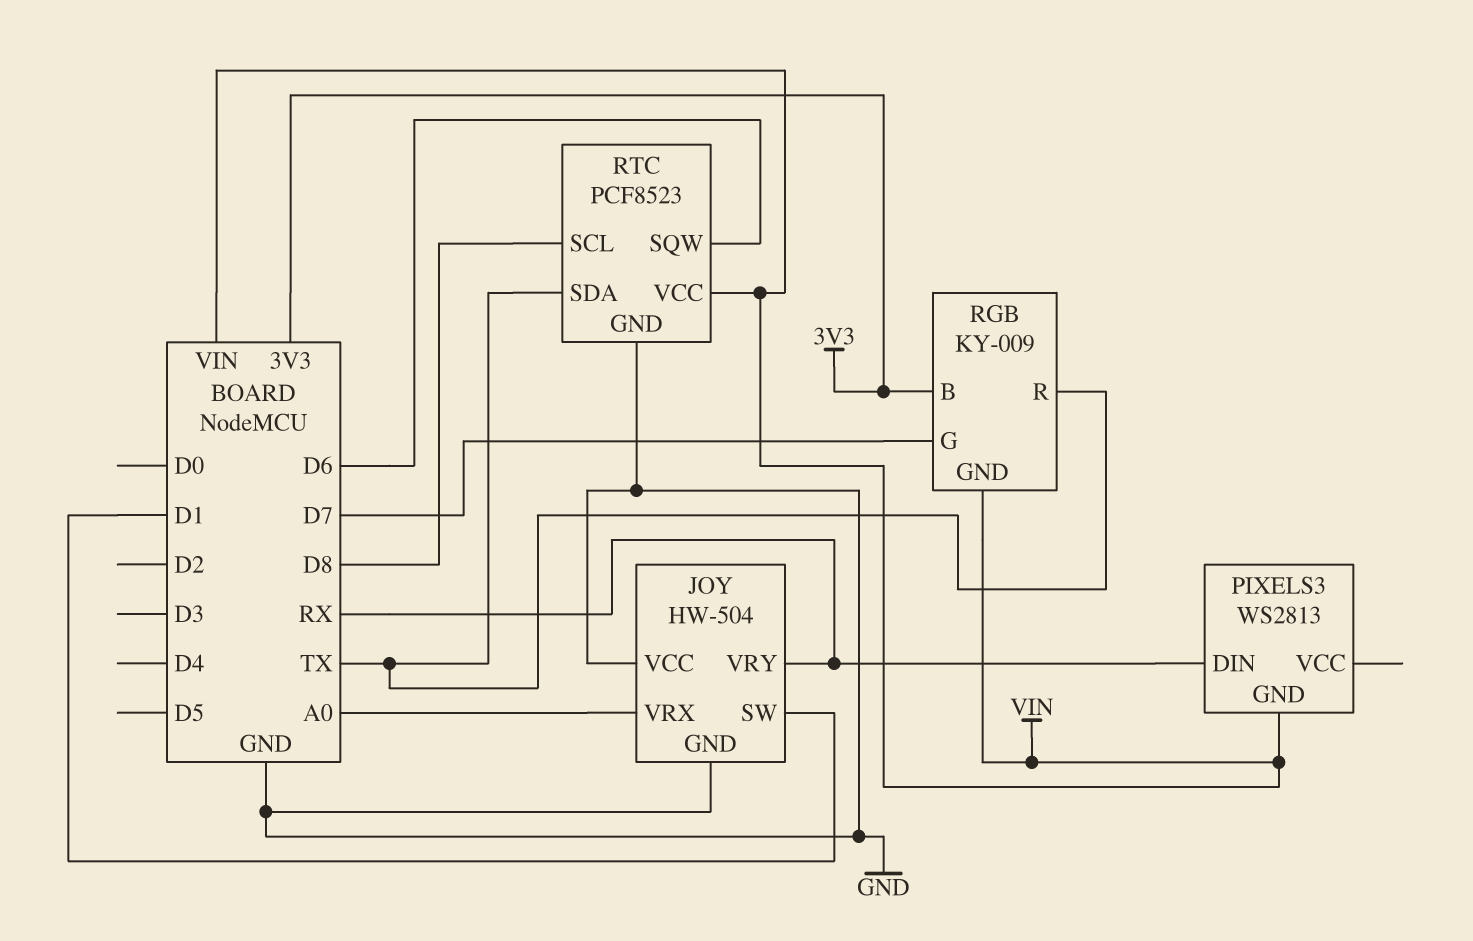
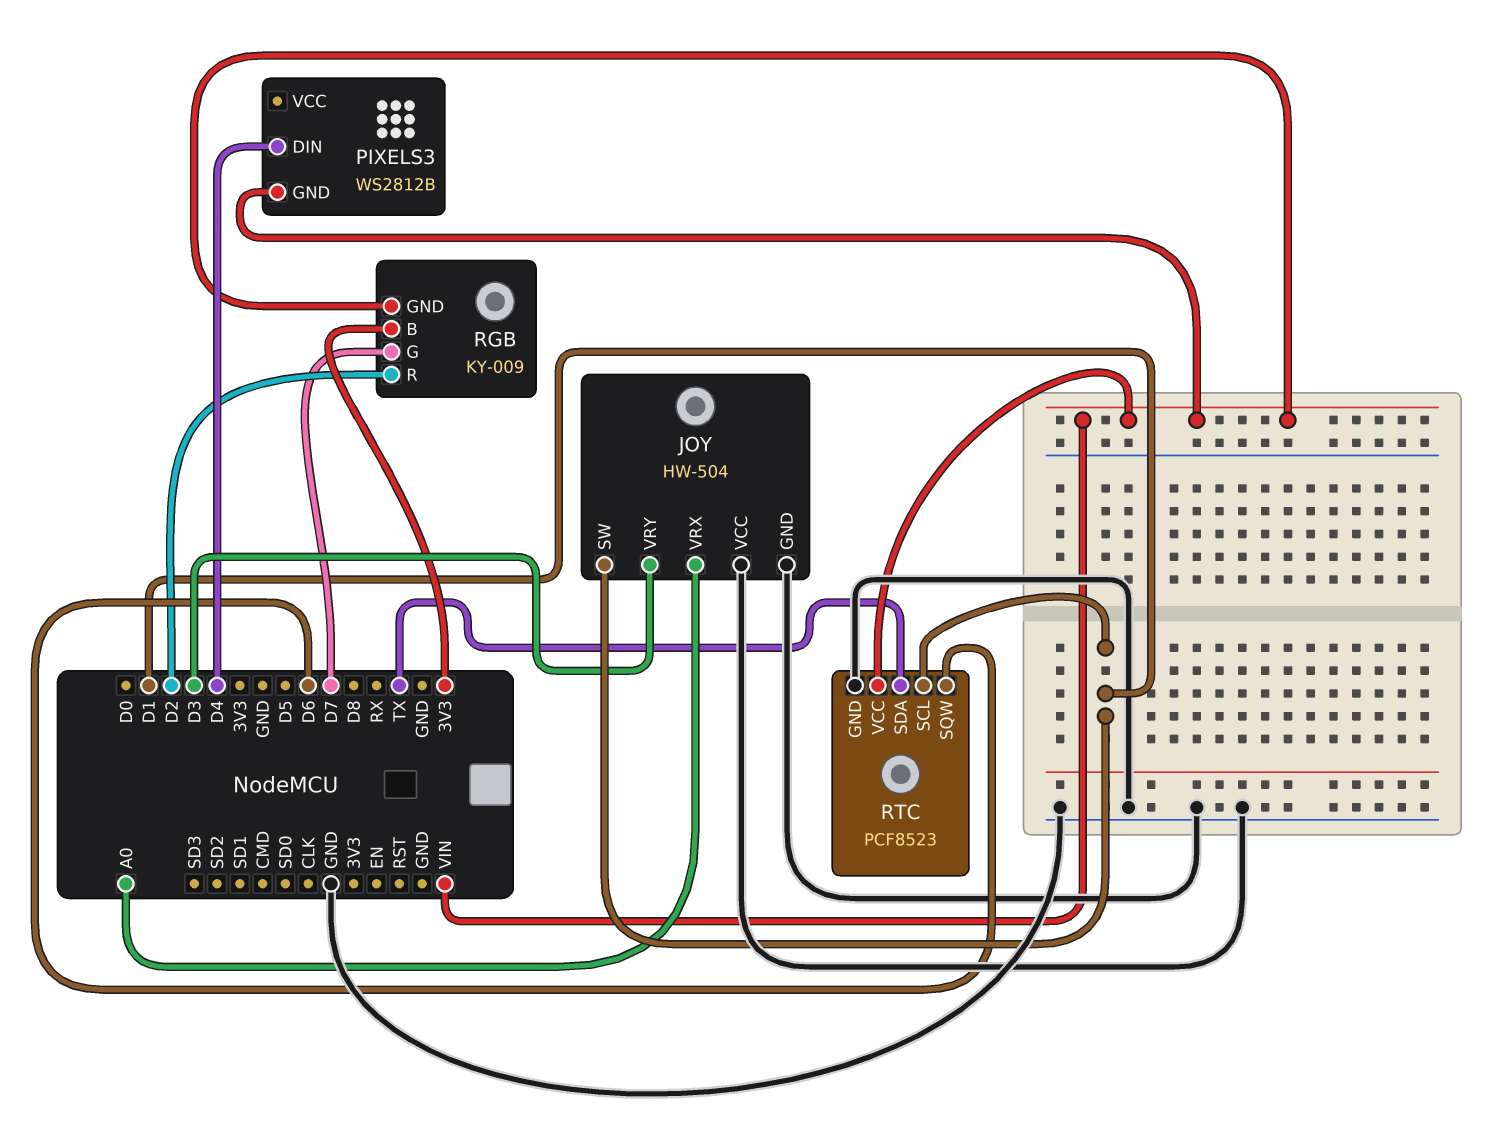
JOY pin VRY: RX -> D3
PIXELS3: WS2813 -> WS2812B
PIXELS3 pin DIN: RX -> D4
RGB pin R: TX -> D2
RTC pin SCL: D8 -> D1

